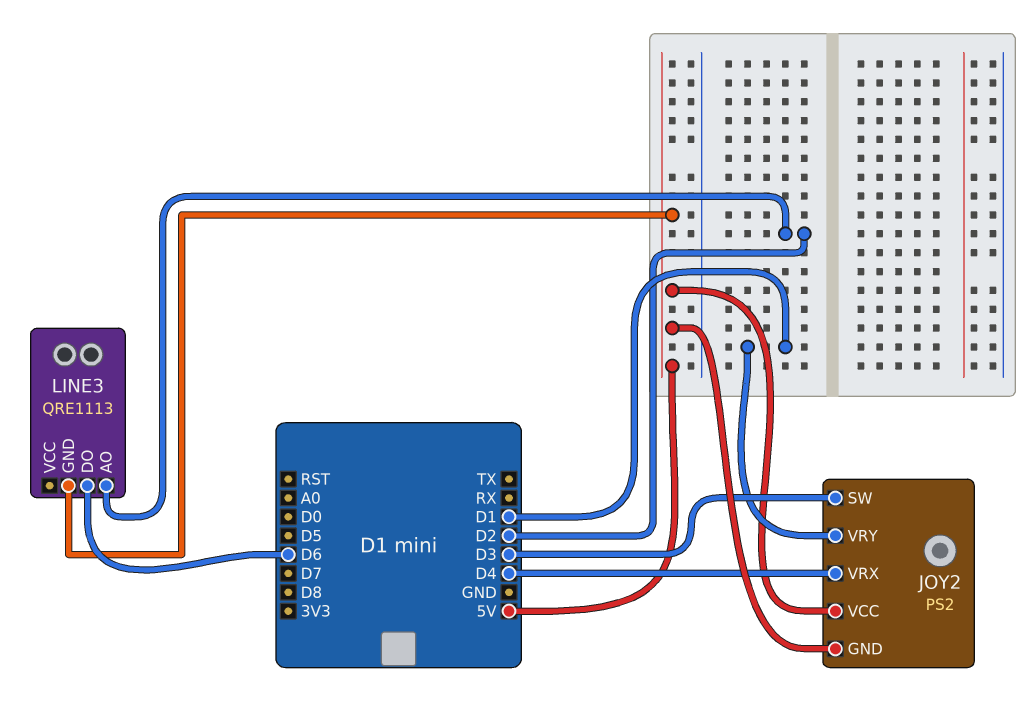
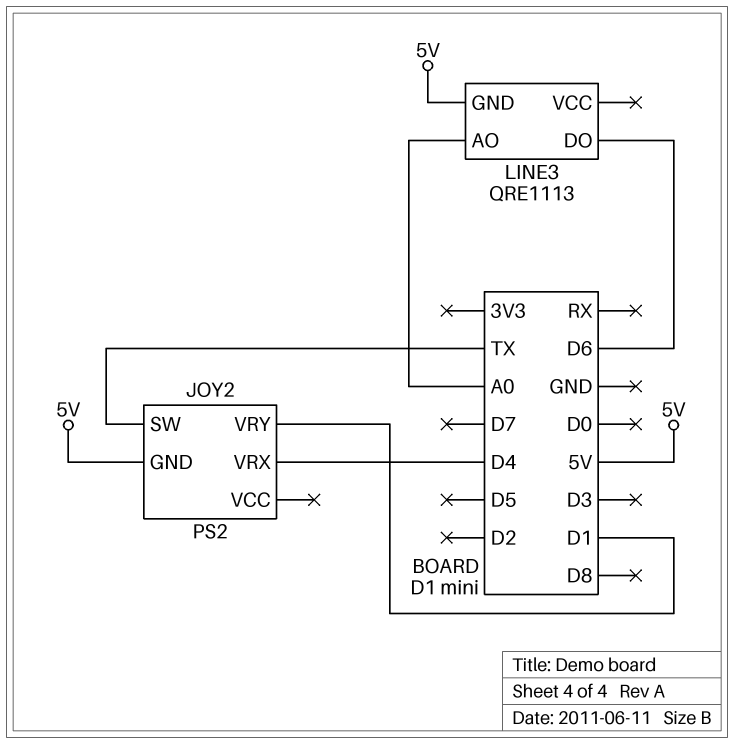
JOY2 pin SW: D3 -> TX
JOY2 pin VCC: 5V -> none
LINE3 pin AO: D2 -> A0

